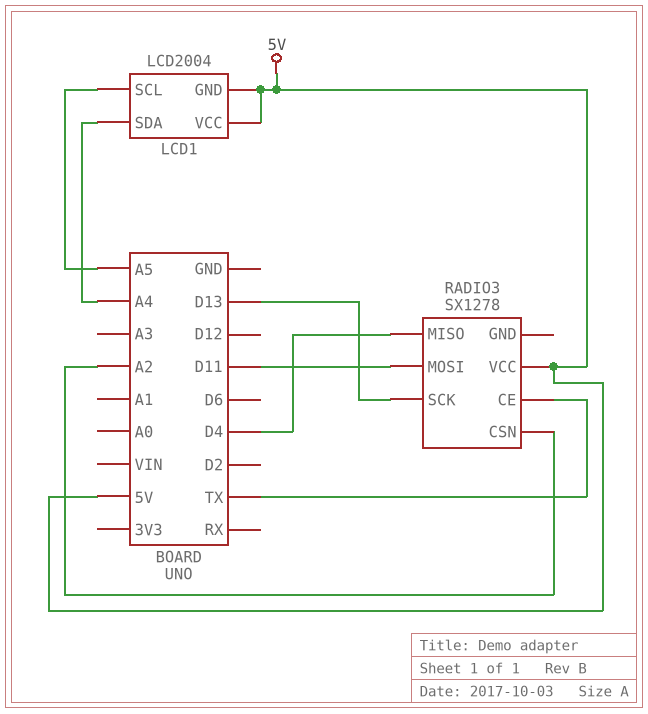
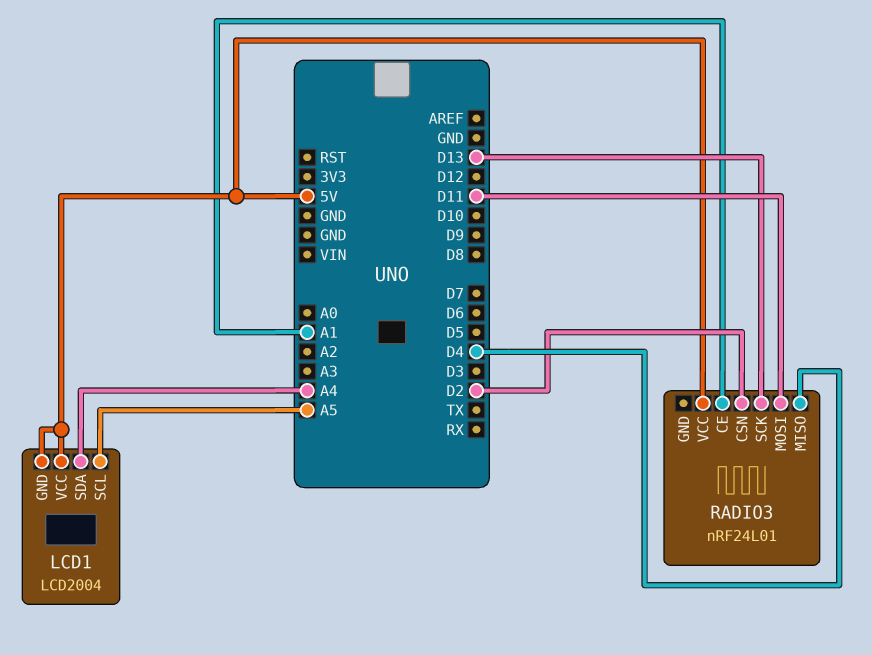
RADIO3: SX1278 -> nRF24L01
RADIO3 pin CE: TX -> A1
RADIO3 pin CSN: A2 -> D2

